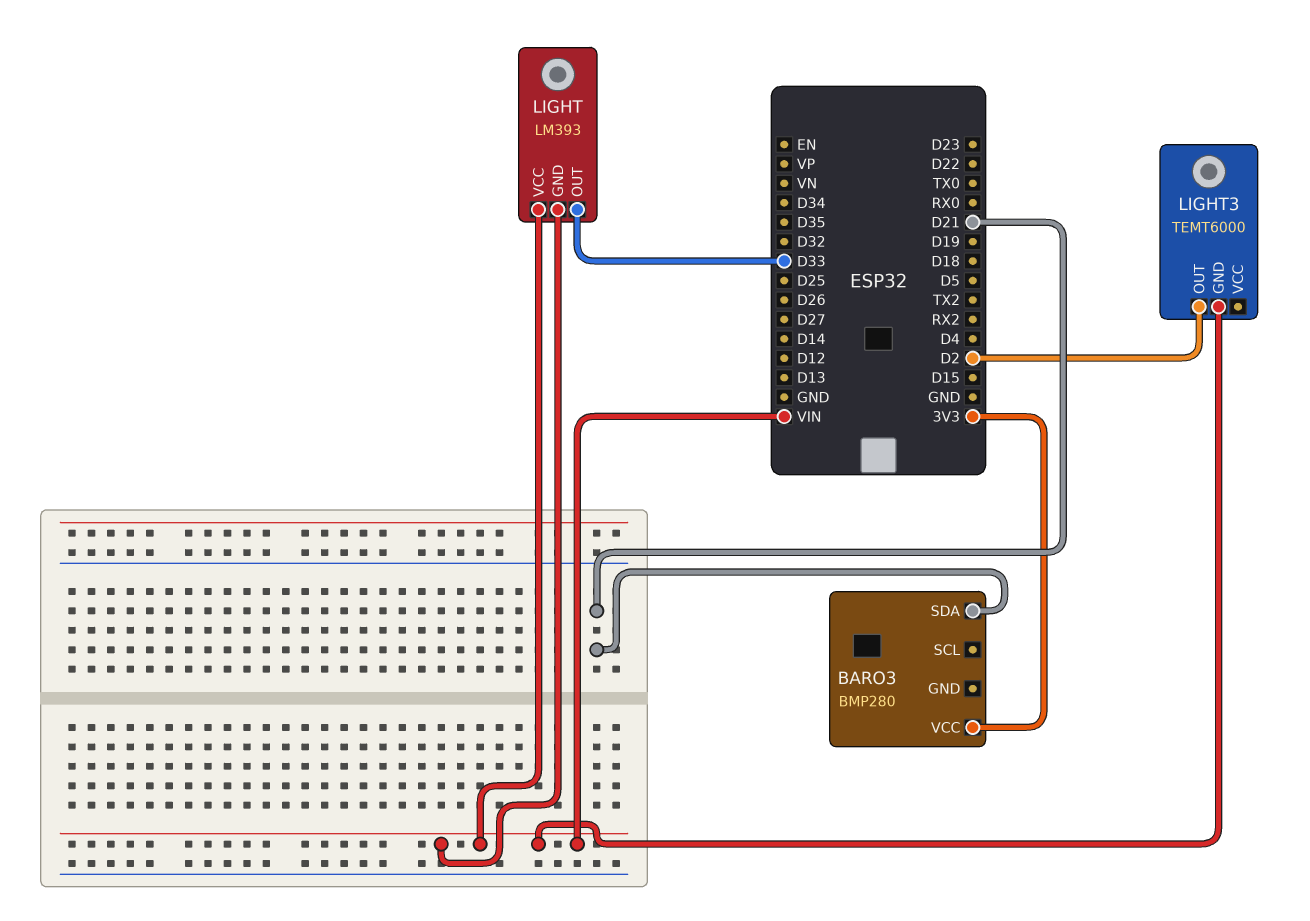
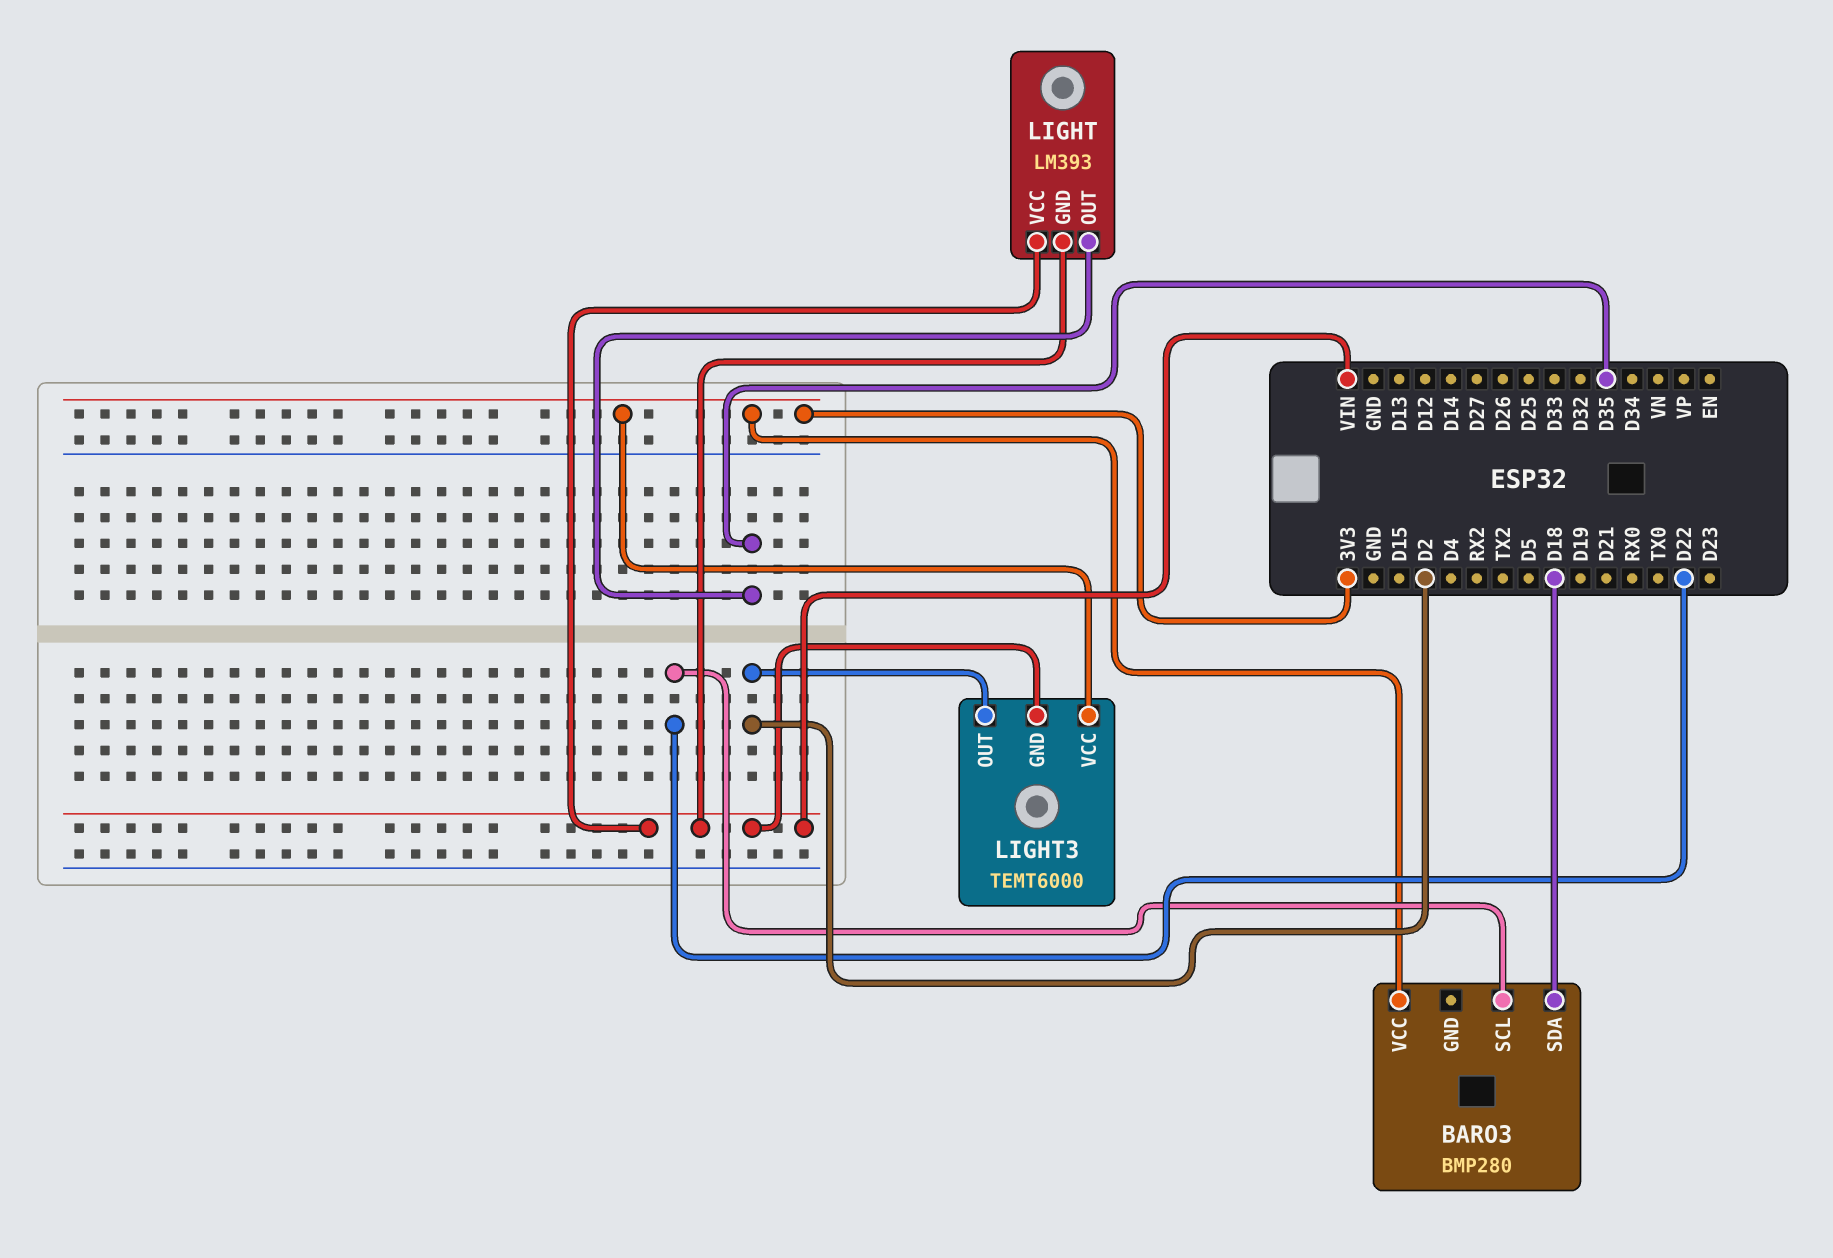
BARO3 pin SCL: none -> D22
BARO3 pin SDA: D21 -> D18
LIGHT pin OUT: D33 -> D35
LIGHT3 pin VCC: none -> 3V3

